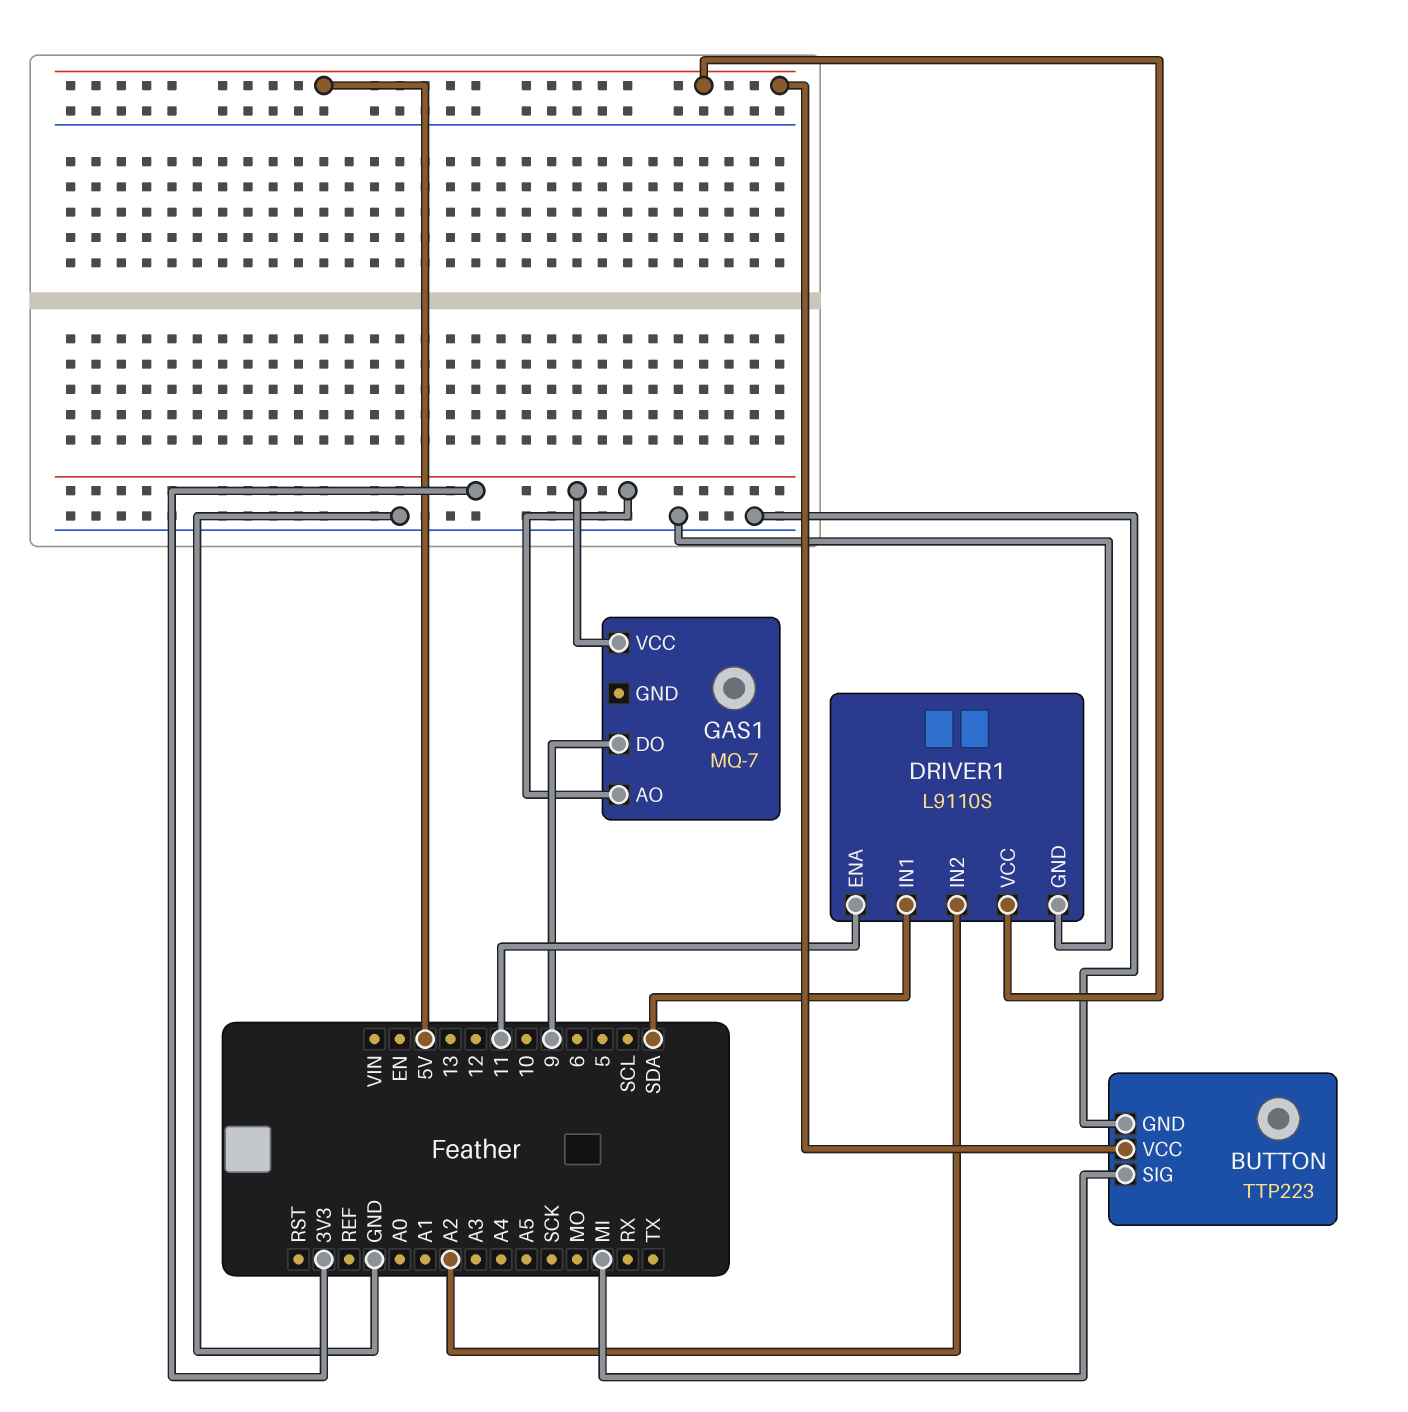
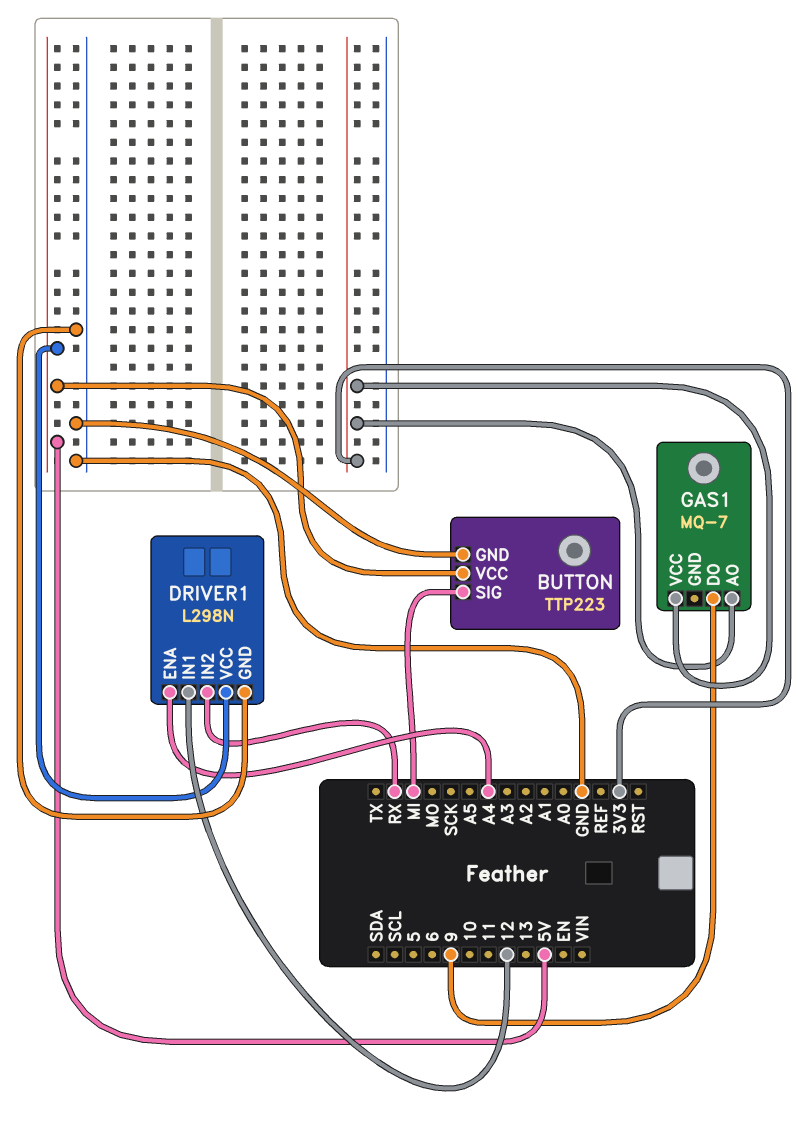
DRIVER1: L9110S -> L298N
DRIVER1 pin ENA: 11 -> A4
DRIVER1 pin IN1: SDA -> 12
DRIVER1 pin IN2: A2 -> RX

